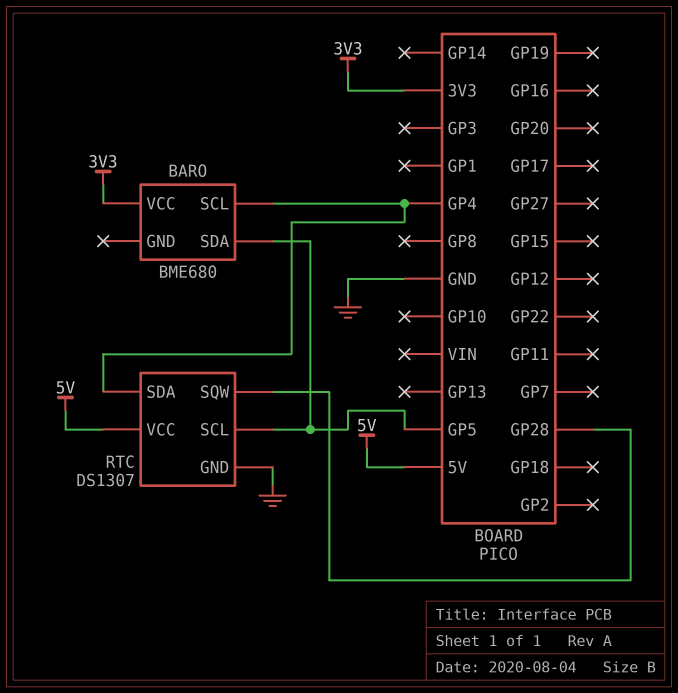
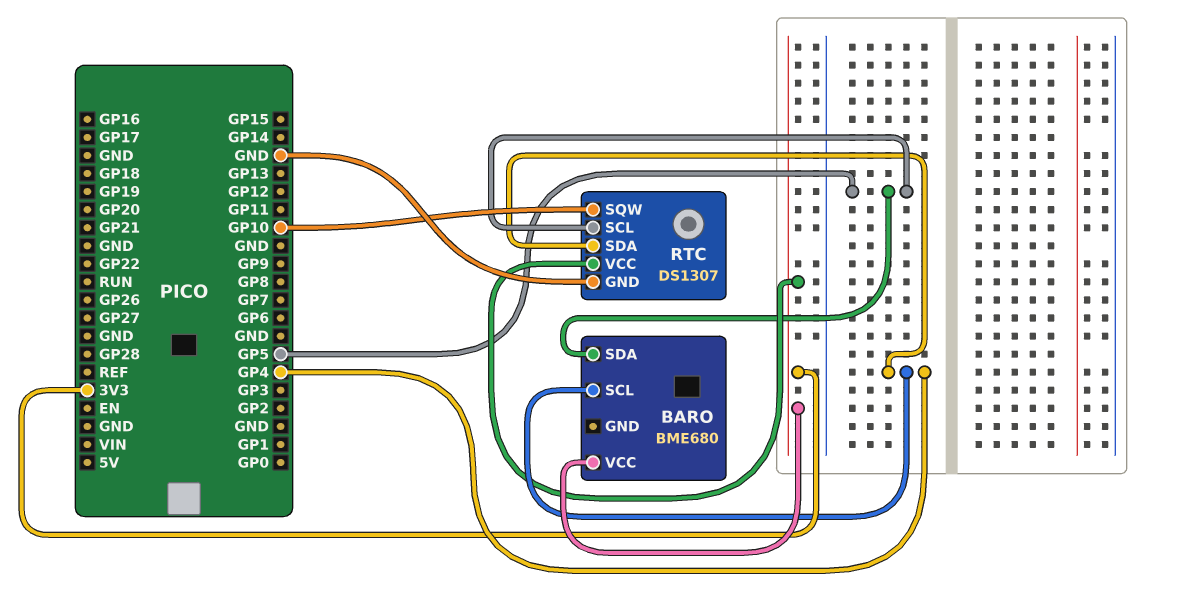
RTC pin SQW: GP28 -> GP10
RTC pin VCC: 5V -> 3V3

